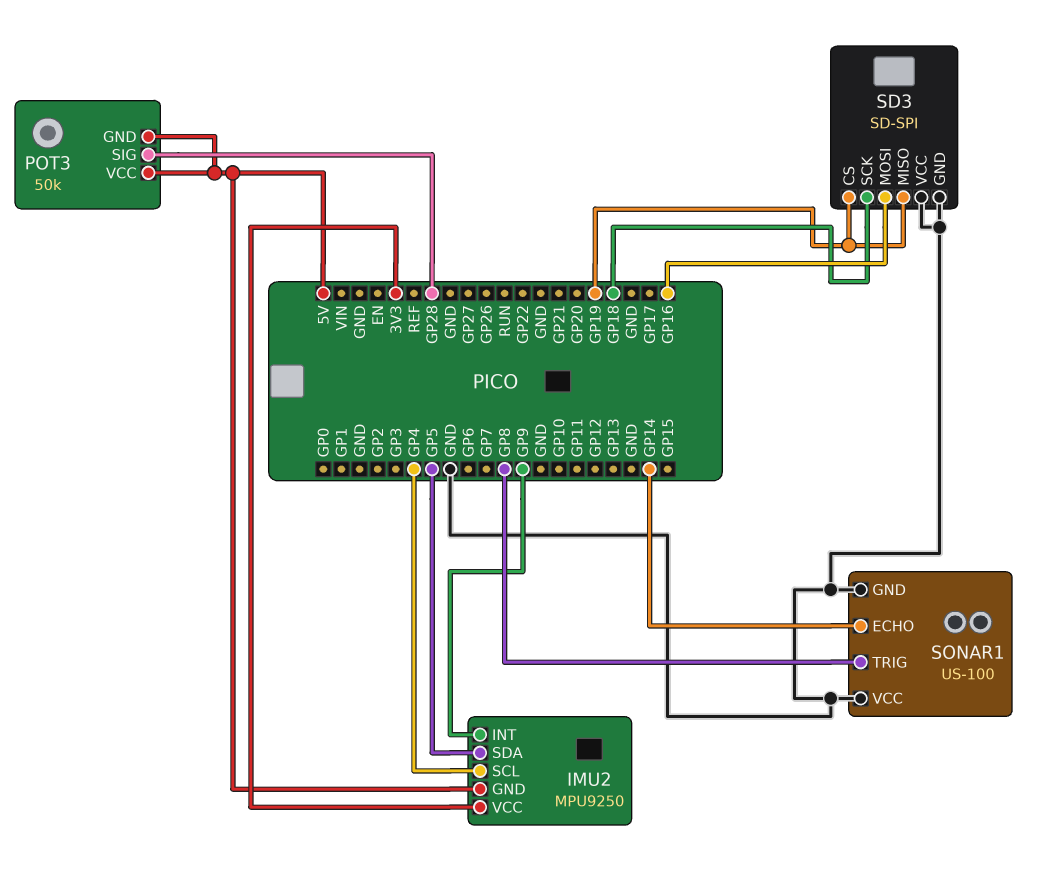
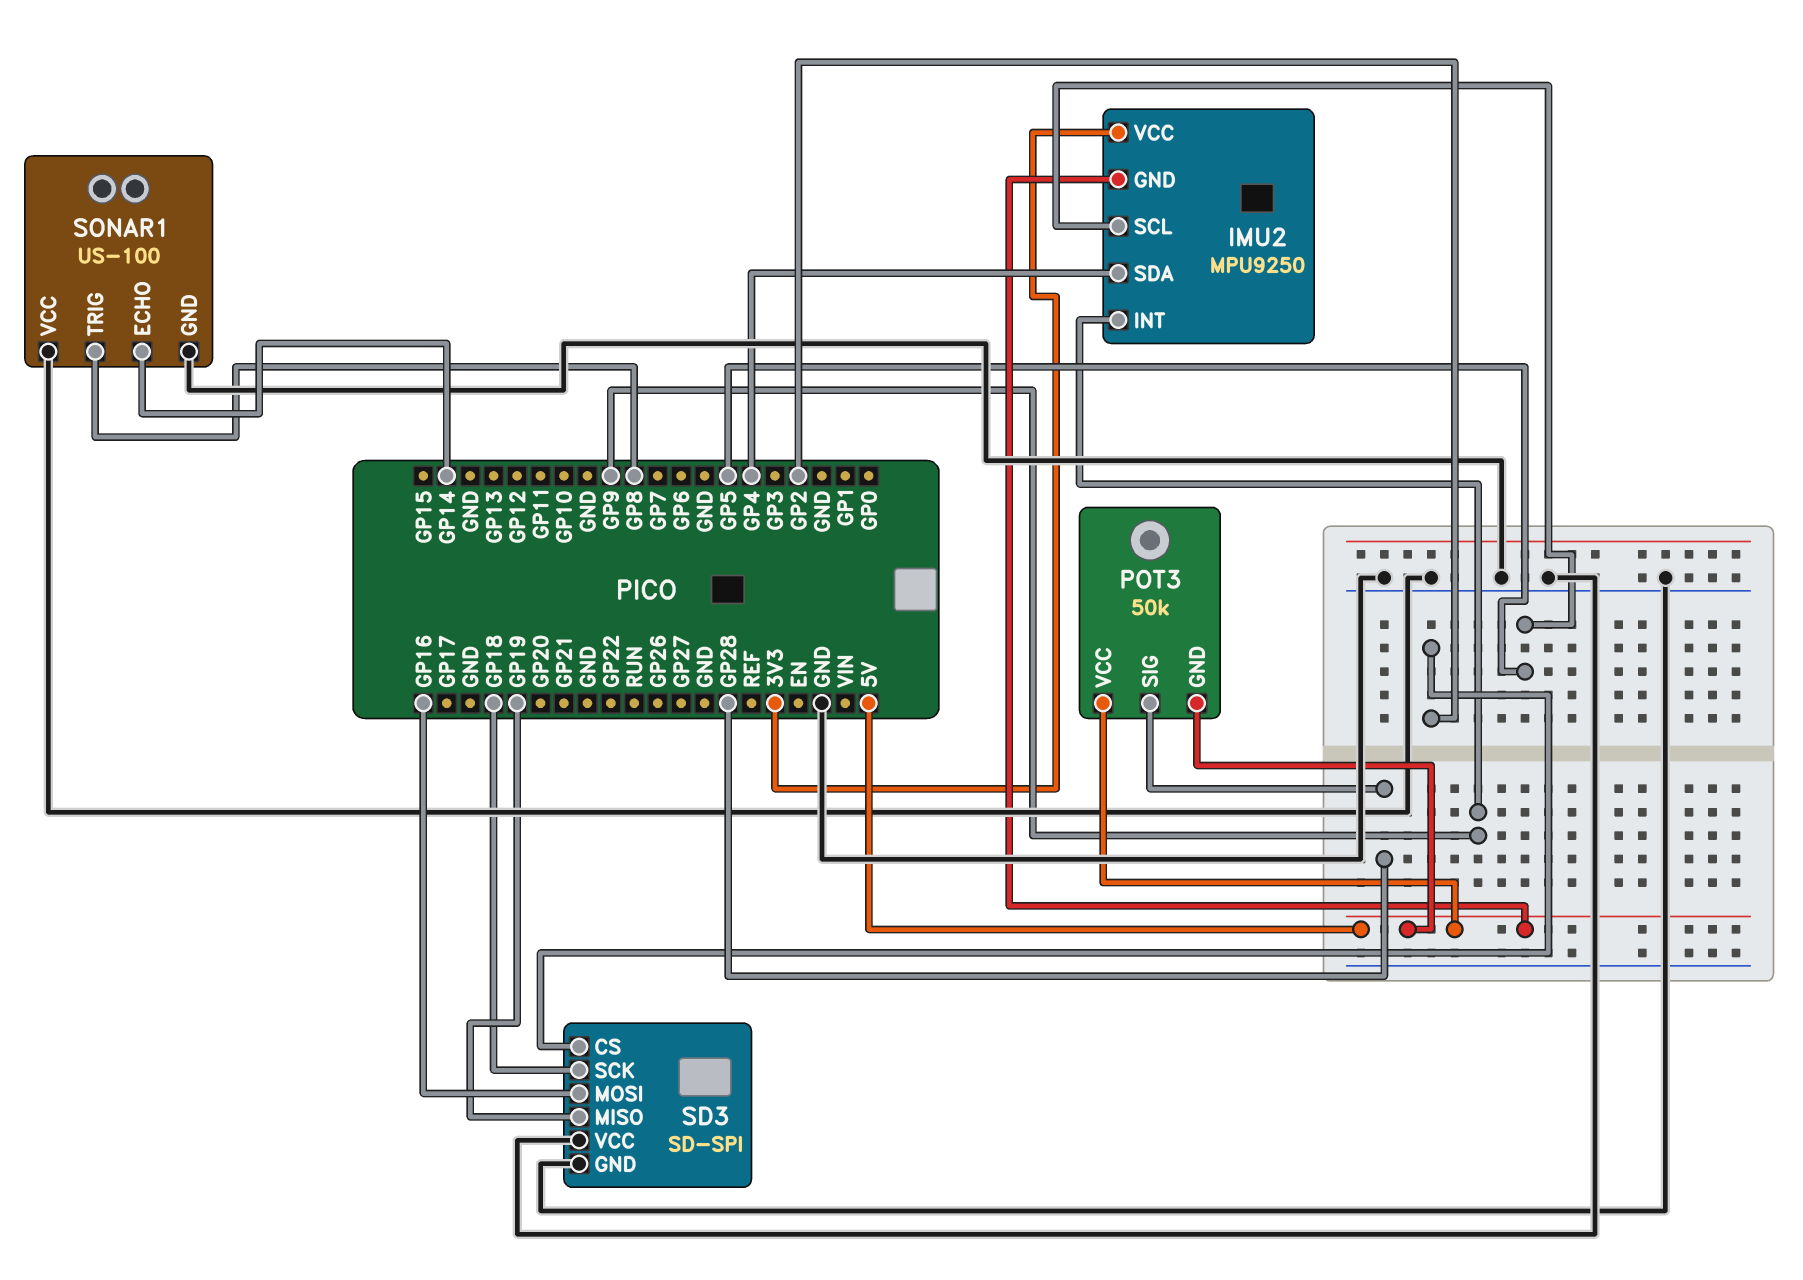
IMU2 pin SCL: GP4 -> GP5
IMU2 pin SDA: GP5 -> GP4
SD3 pin CS: GP19 -> GP2

